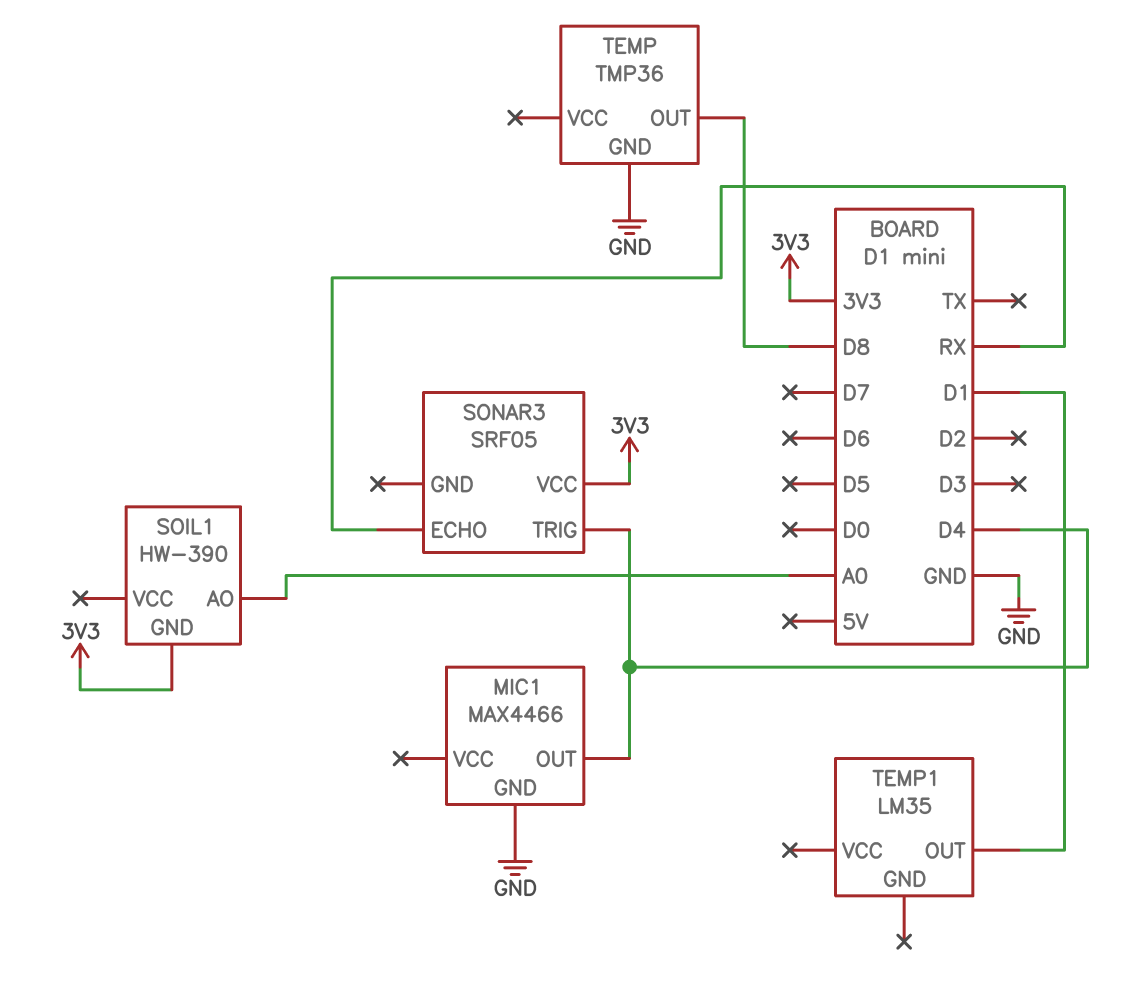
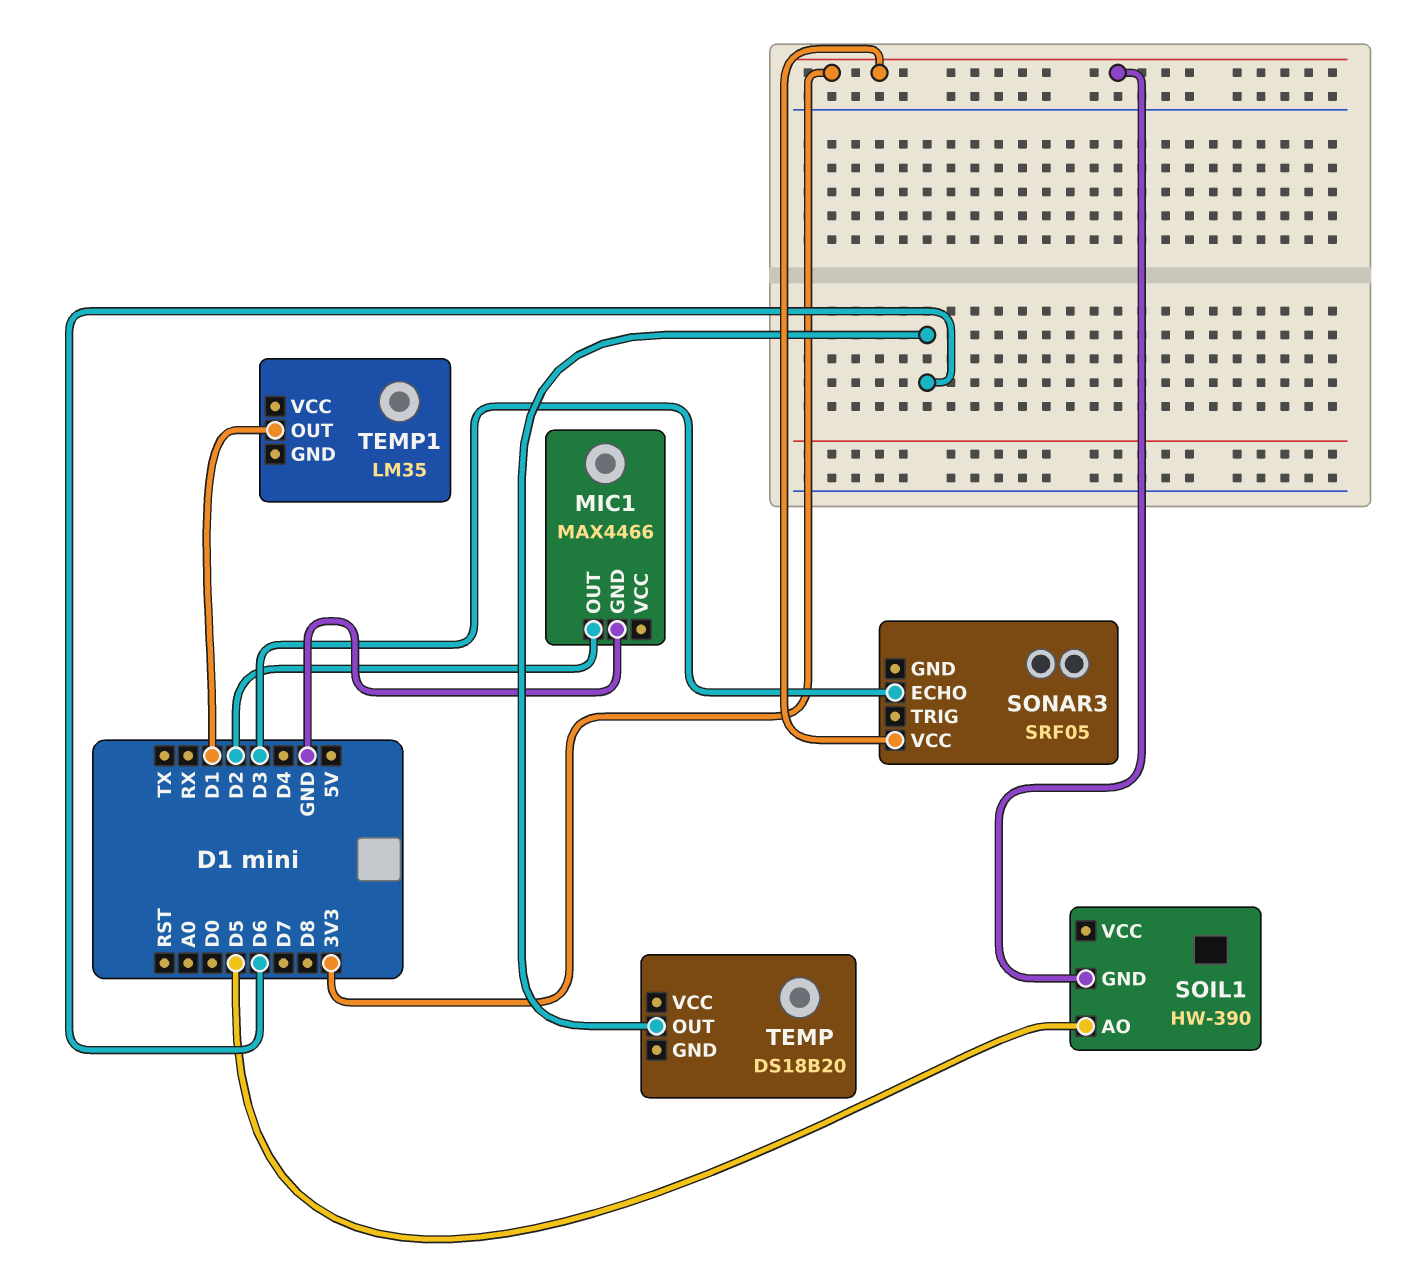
MIC1 pin OUT: D4 -> D2
SOIL1 pin AO: A0 -> D5
SONAR3 pin ECHO: RX -> D3
SONAR3 pin TRIG: D4 -> none
TEMP: TMP36 -> DS18B20
TEMP pin GND: GND -> none
TEMP pin OUT: D8 -> D6

